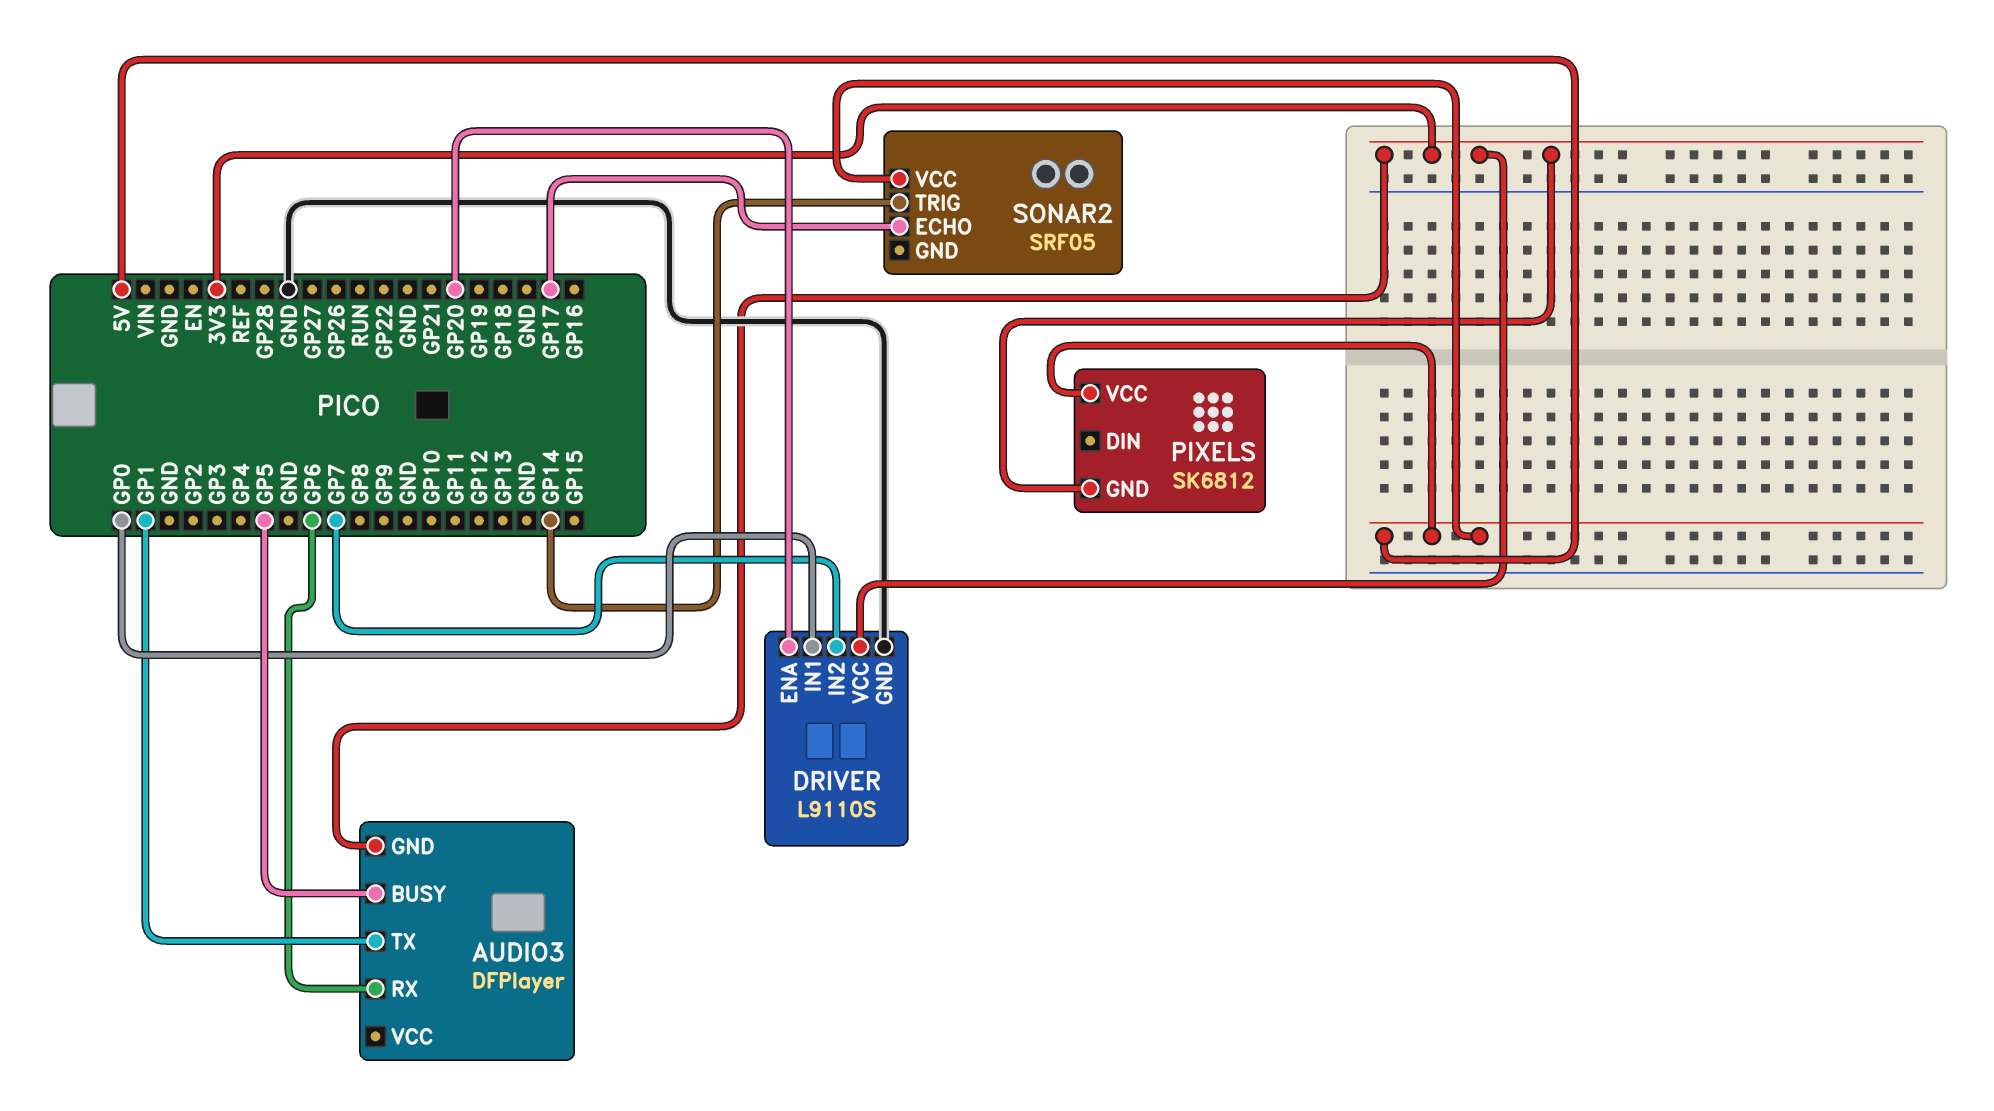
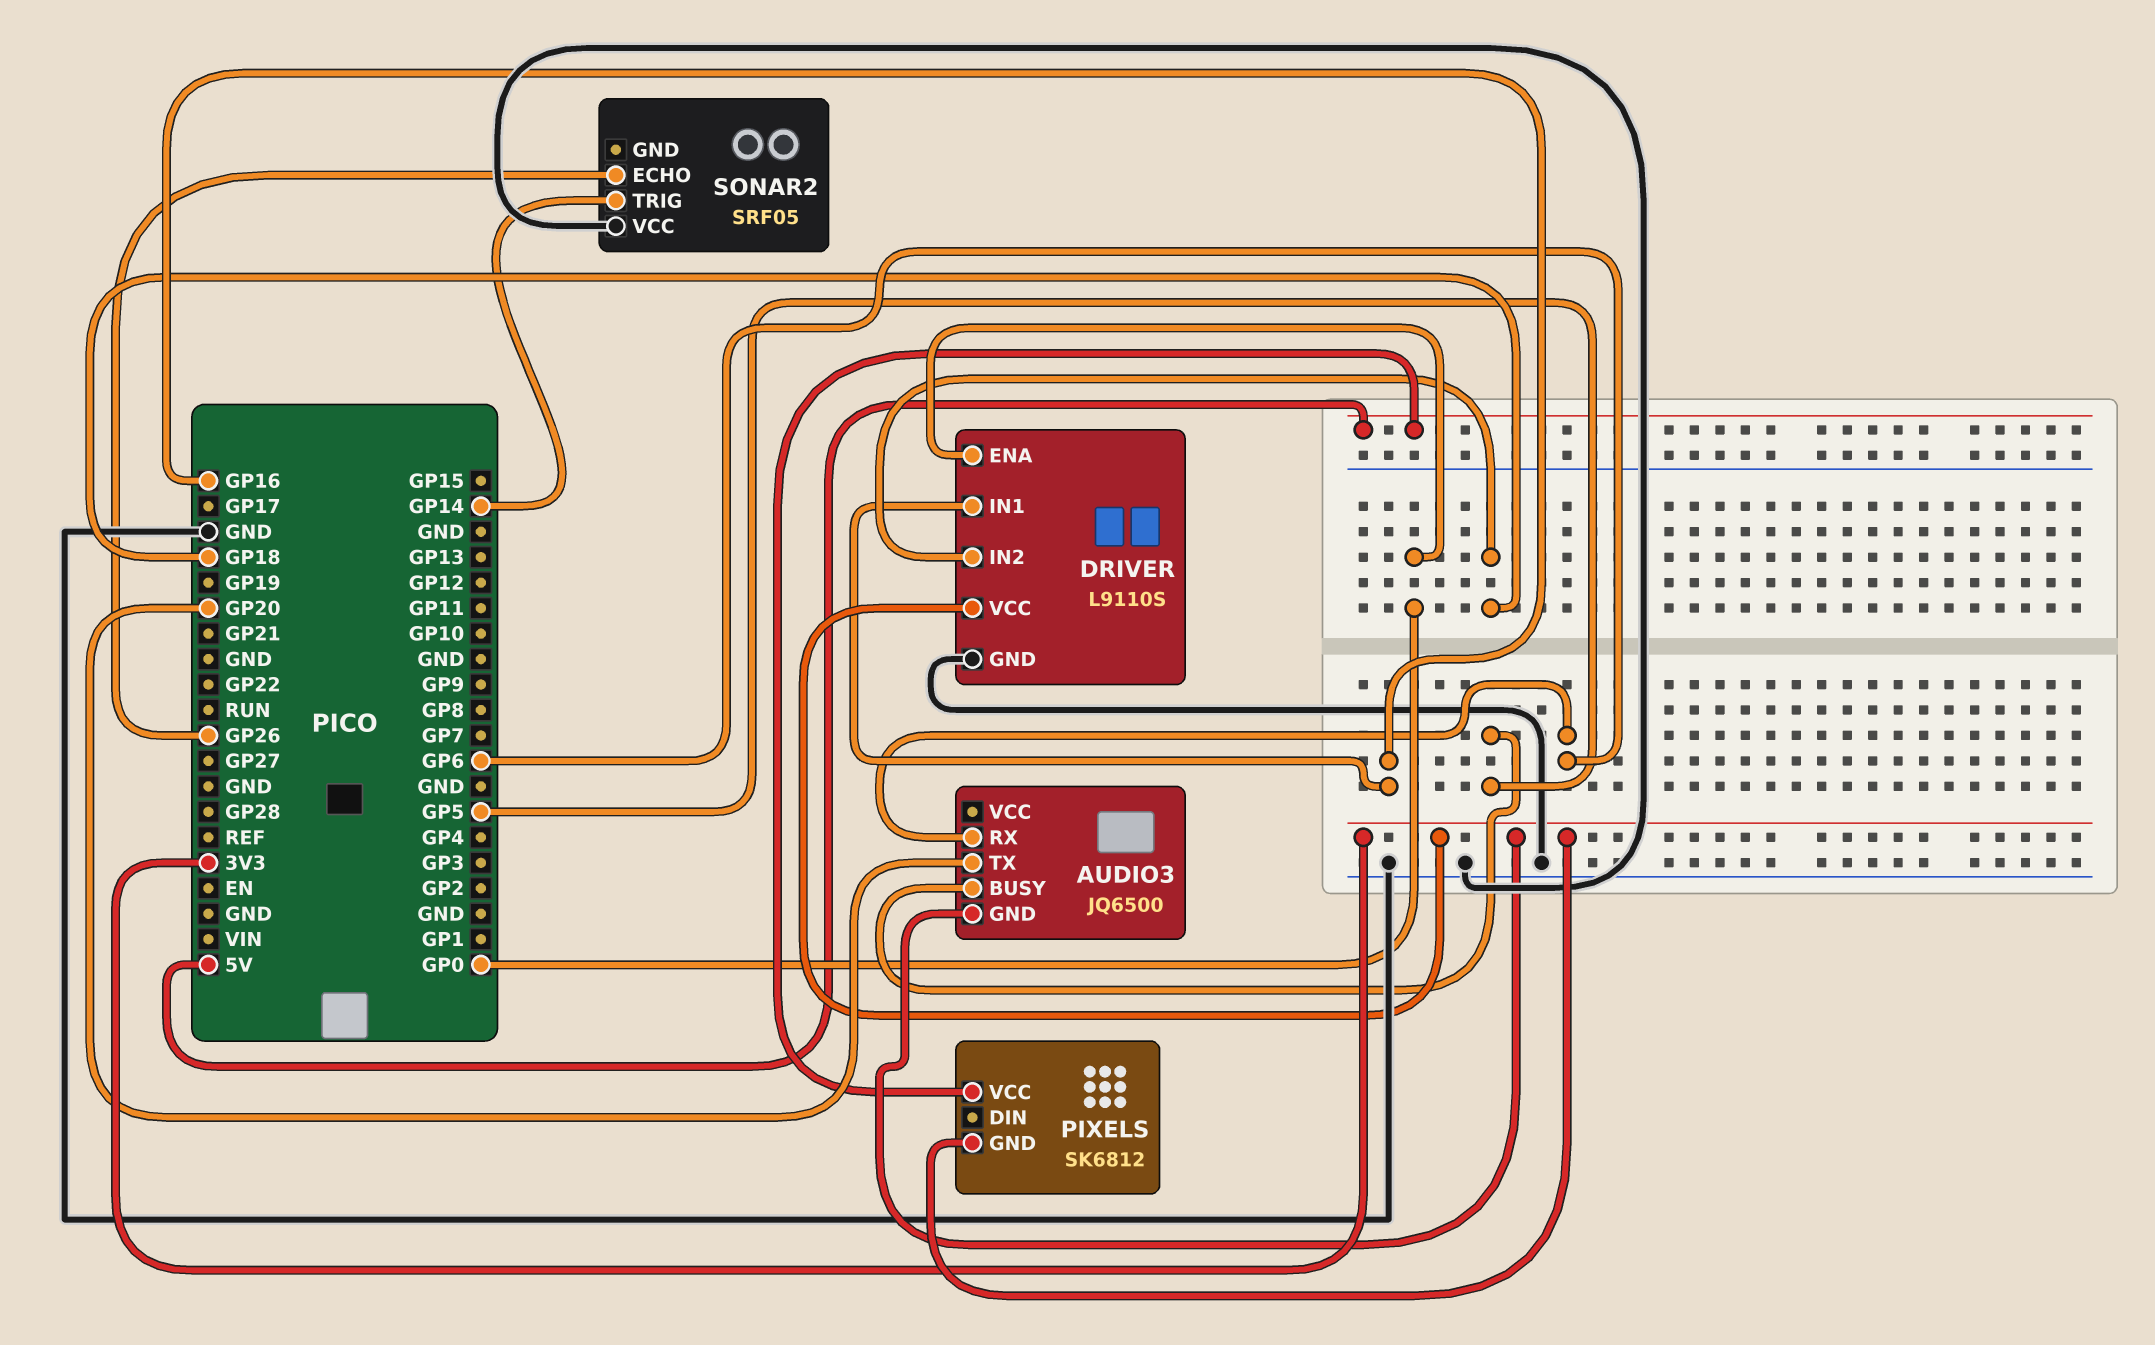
AUDIO3: DFPlayer -> JQ6500
AUDIO3 pin TX: GP1 -> GP20
DRIVER pin ENA: GP20 -> GP0
DRIVER pin IN1: GP0 -> GP16
DRIVER pin IN2: GP7 -> GP18
SONAR2 pin ECHO: GP17 -> GP26
SONAR2 pin VCC: 5V -> GND

